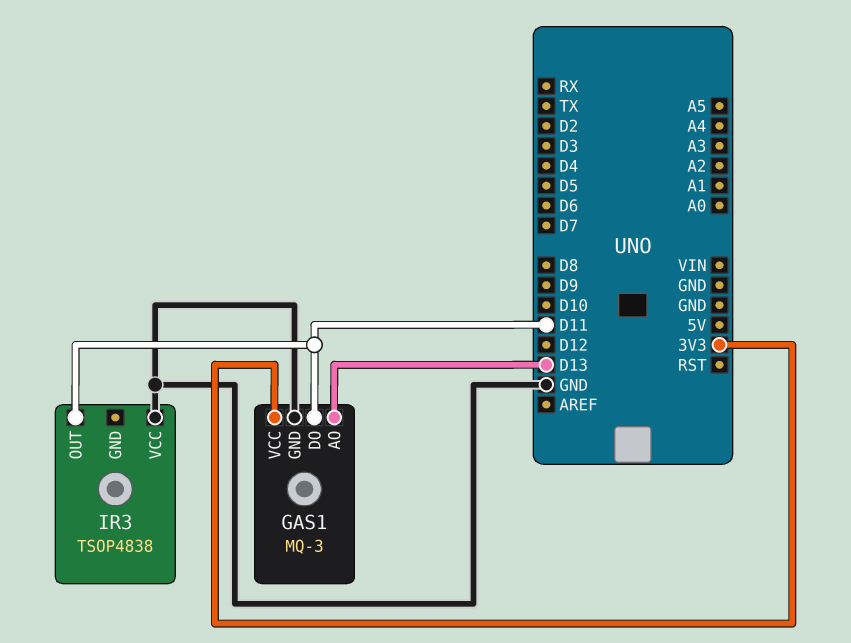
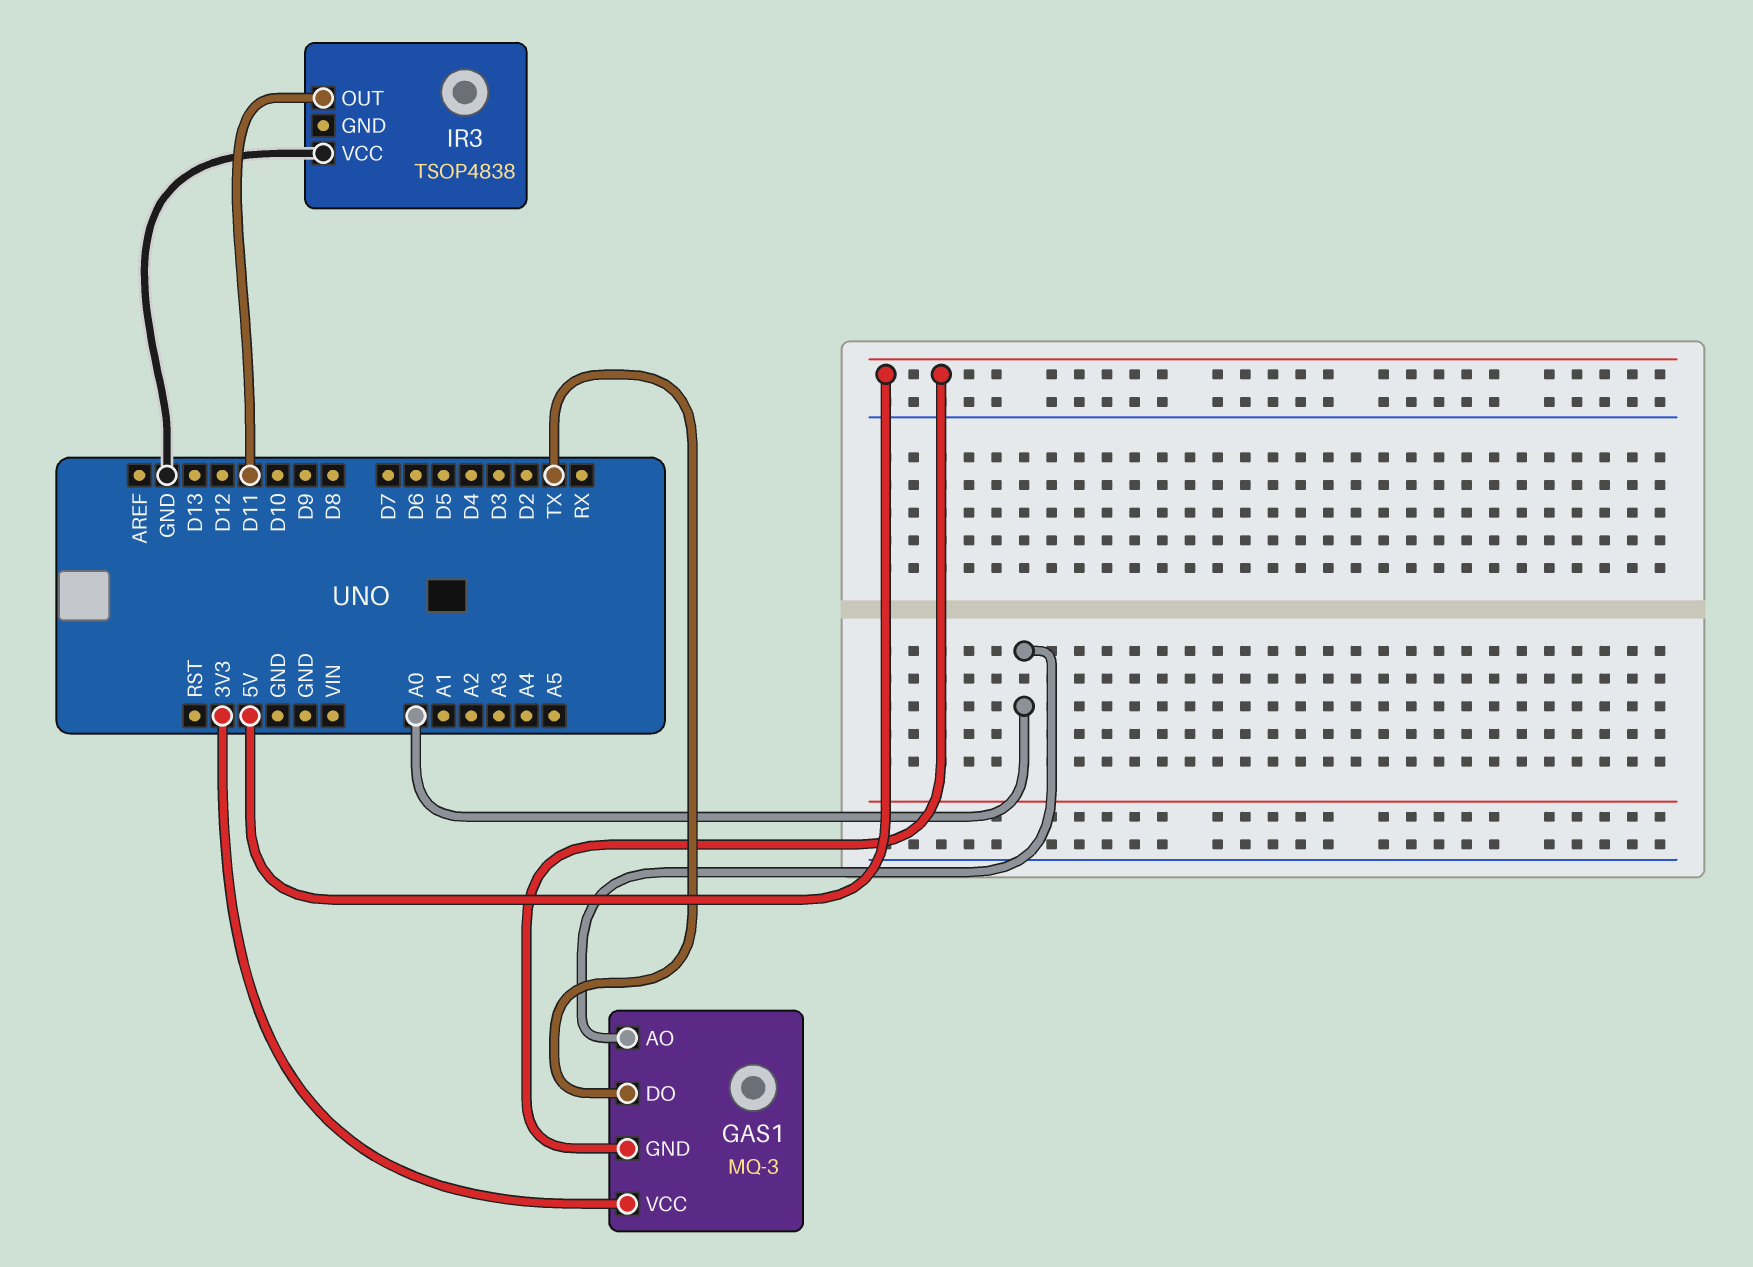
GAS1 pin AO: D13 -> A0
GAS1 pin DO: D11 -> TX
GAS1 pin GND: GND -> 5V

